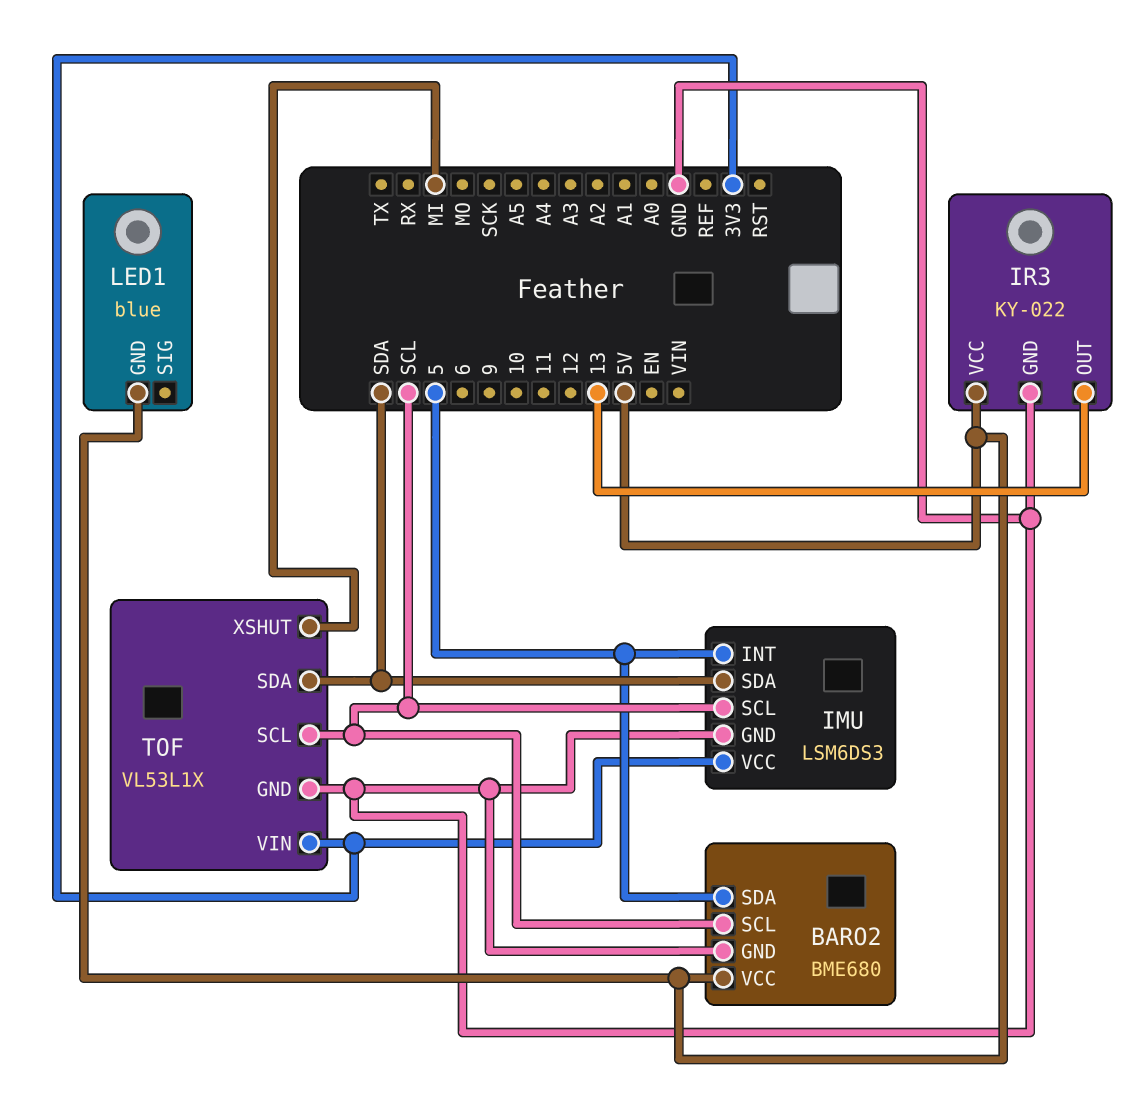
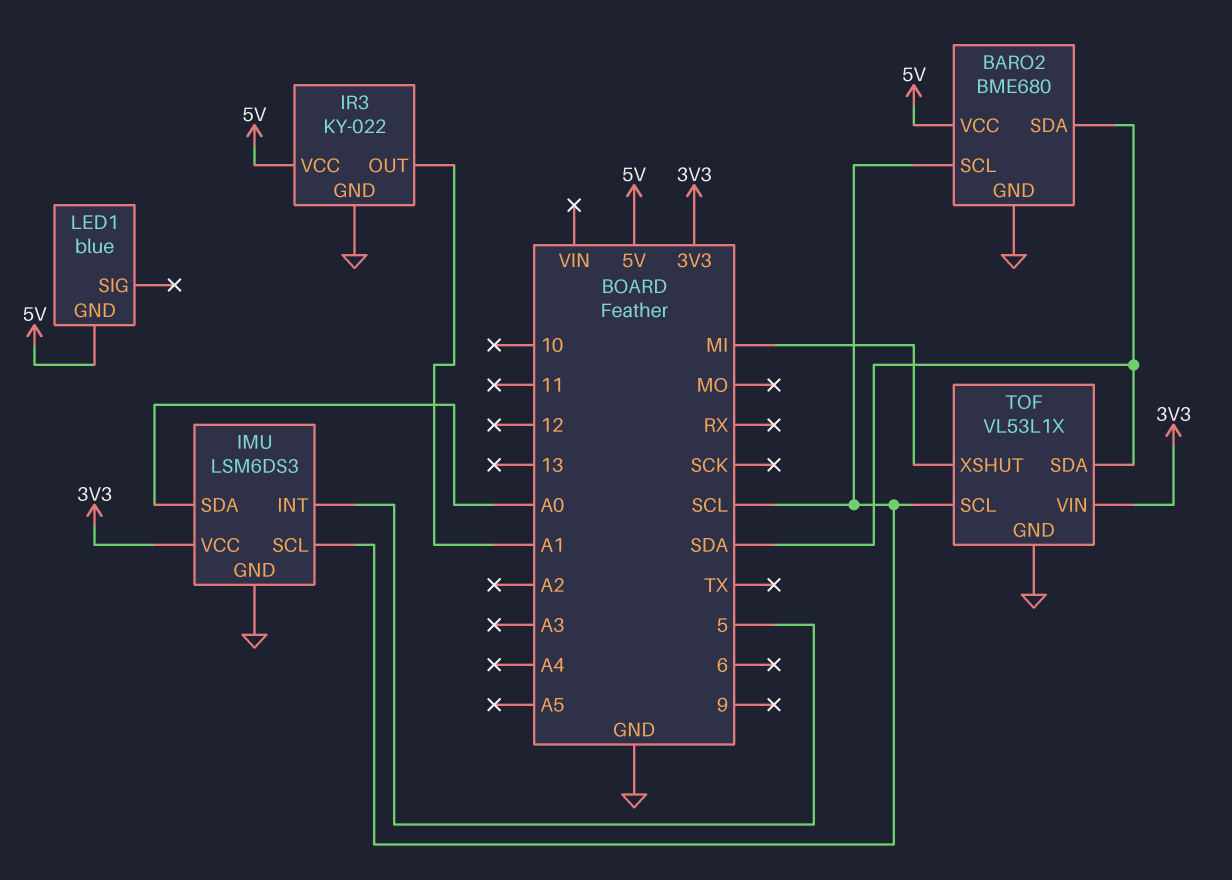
BARO2 pin SDA: 5 -> SDA
IMU pin SDA: SDA -> A0
IR3 pin OUT: 13 -> A1

